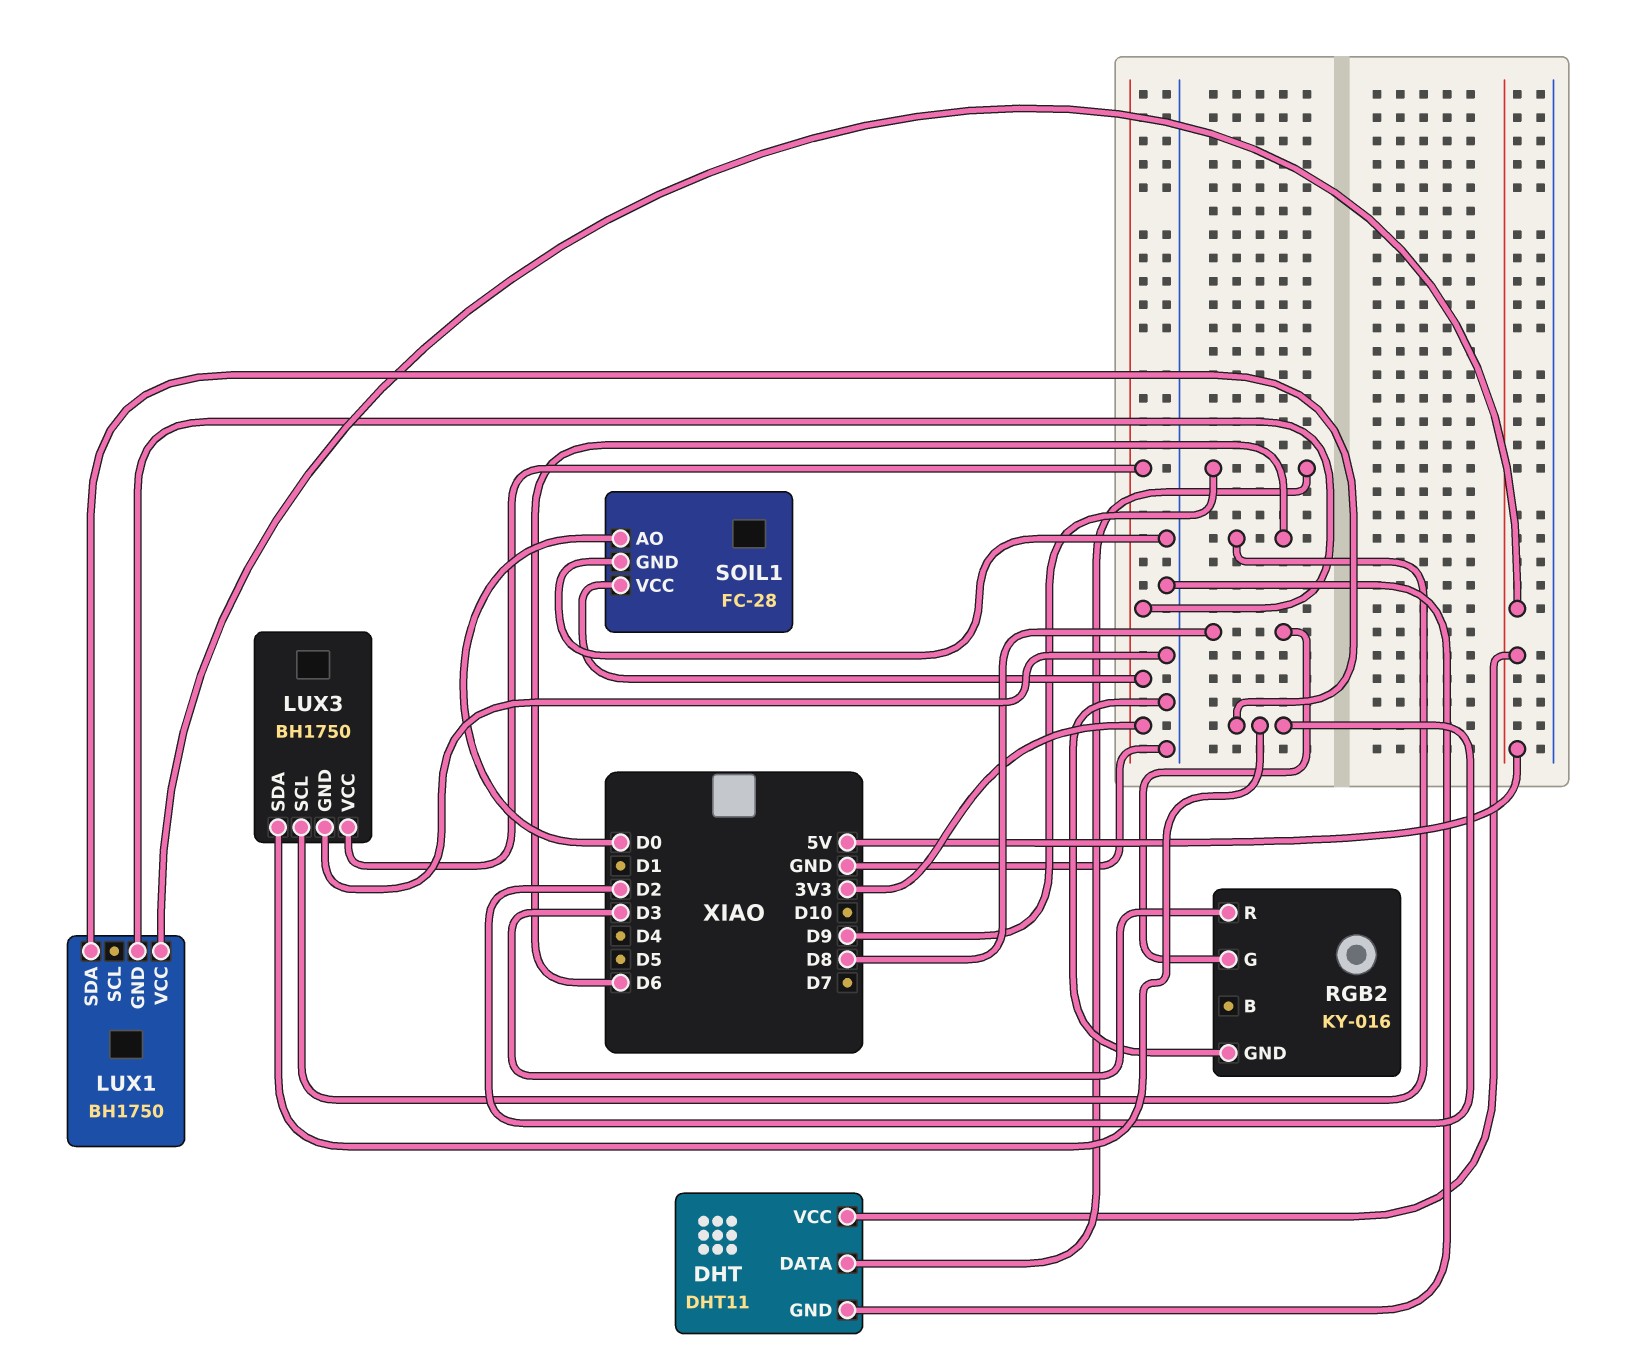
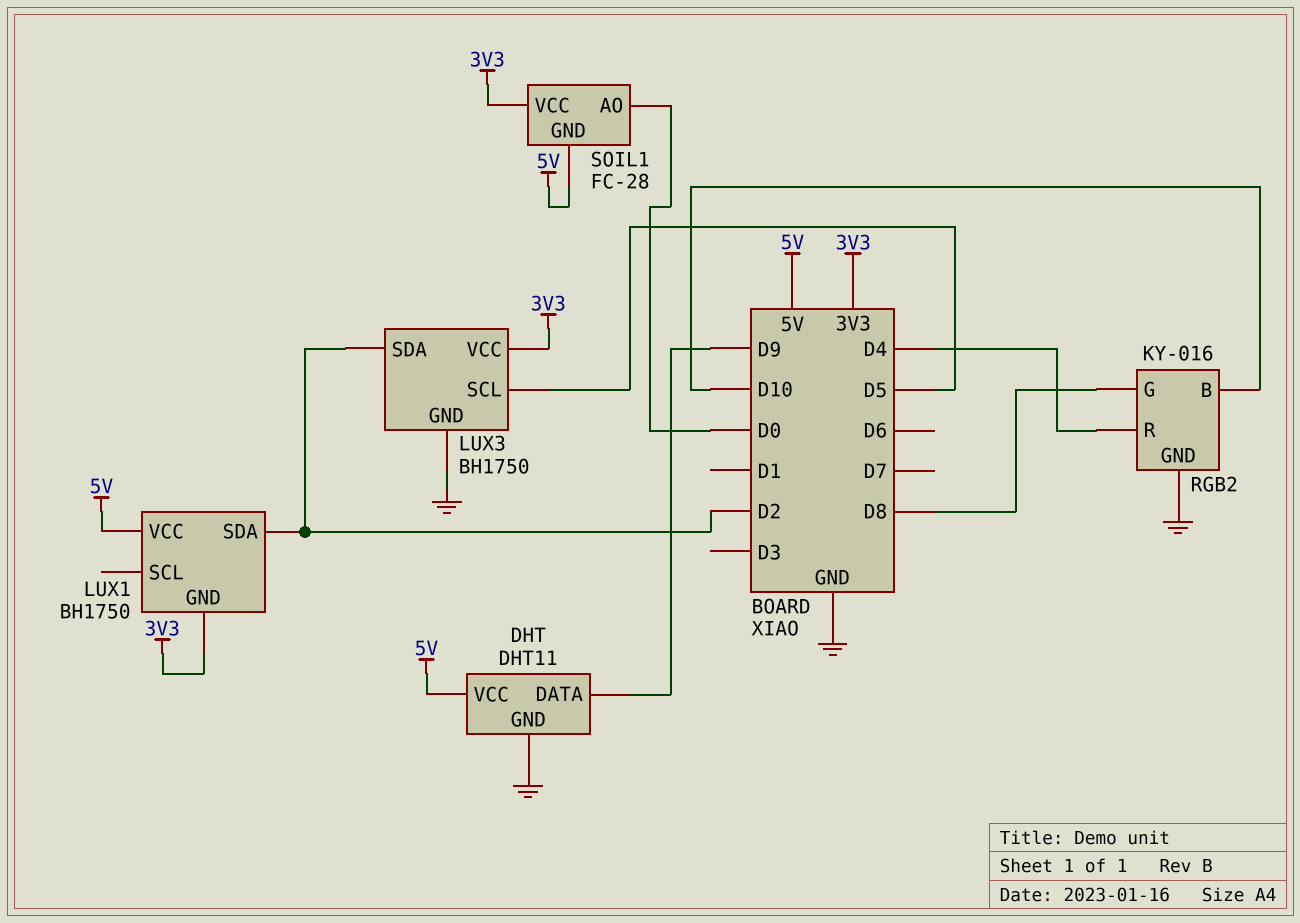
LUX3 pin SCL: D6 -> D5
RGB2 pin B: none -> D10
RGB2 pin R: D3 -> D4
SOIL1 pin GND: GND -> 5V

